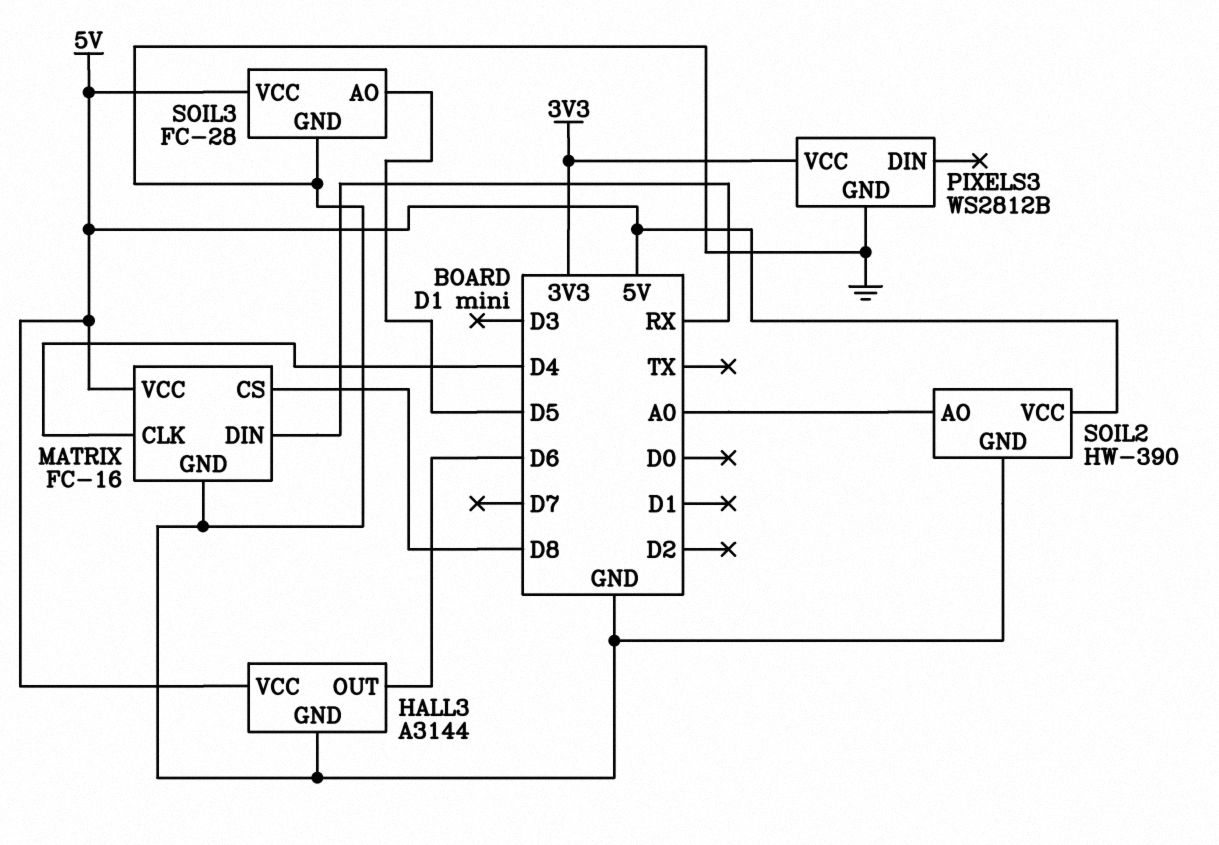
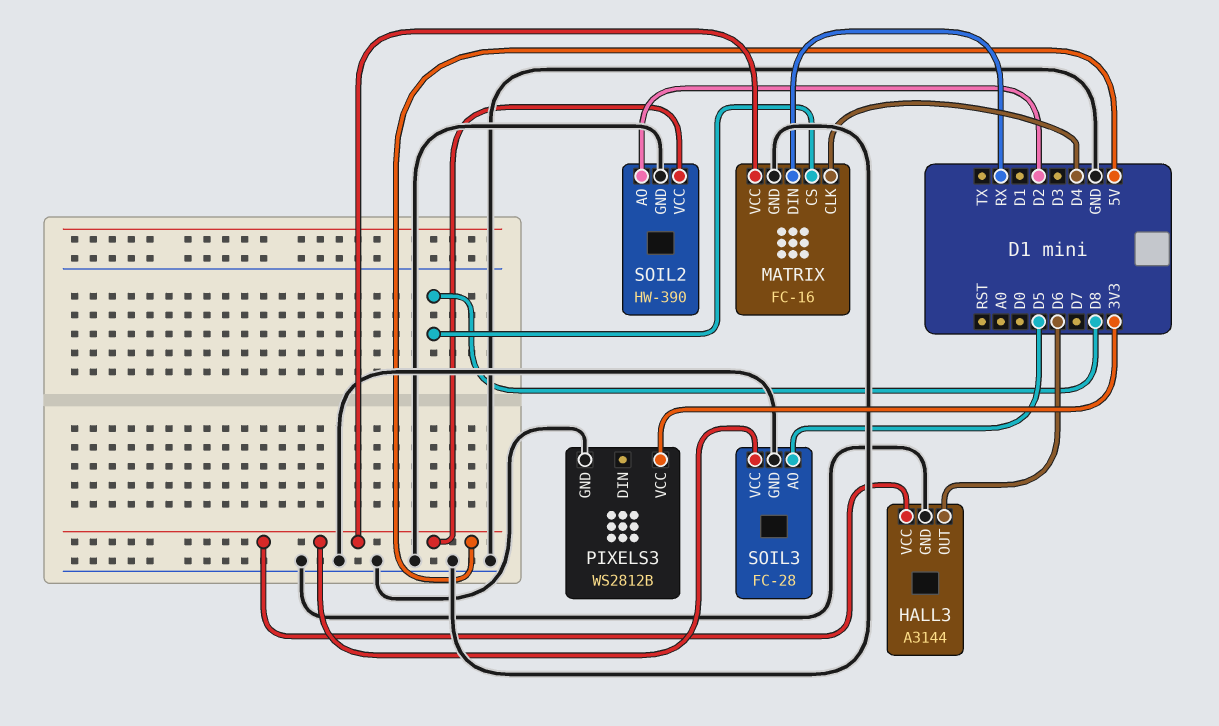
SOIL2 pin AO: A0 -> D2

